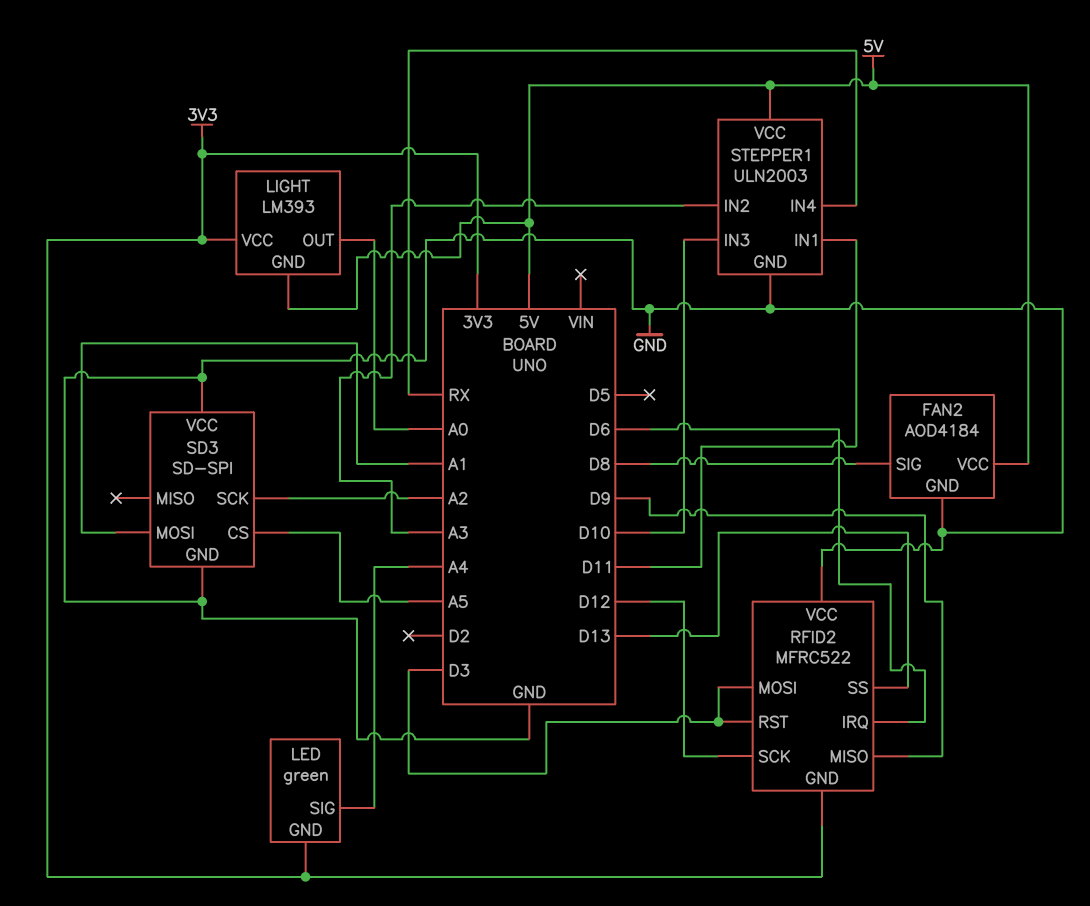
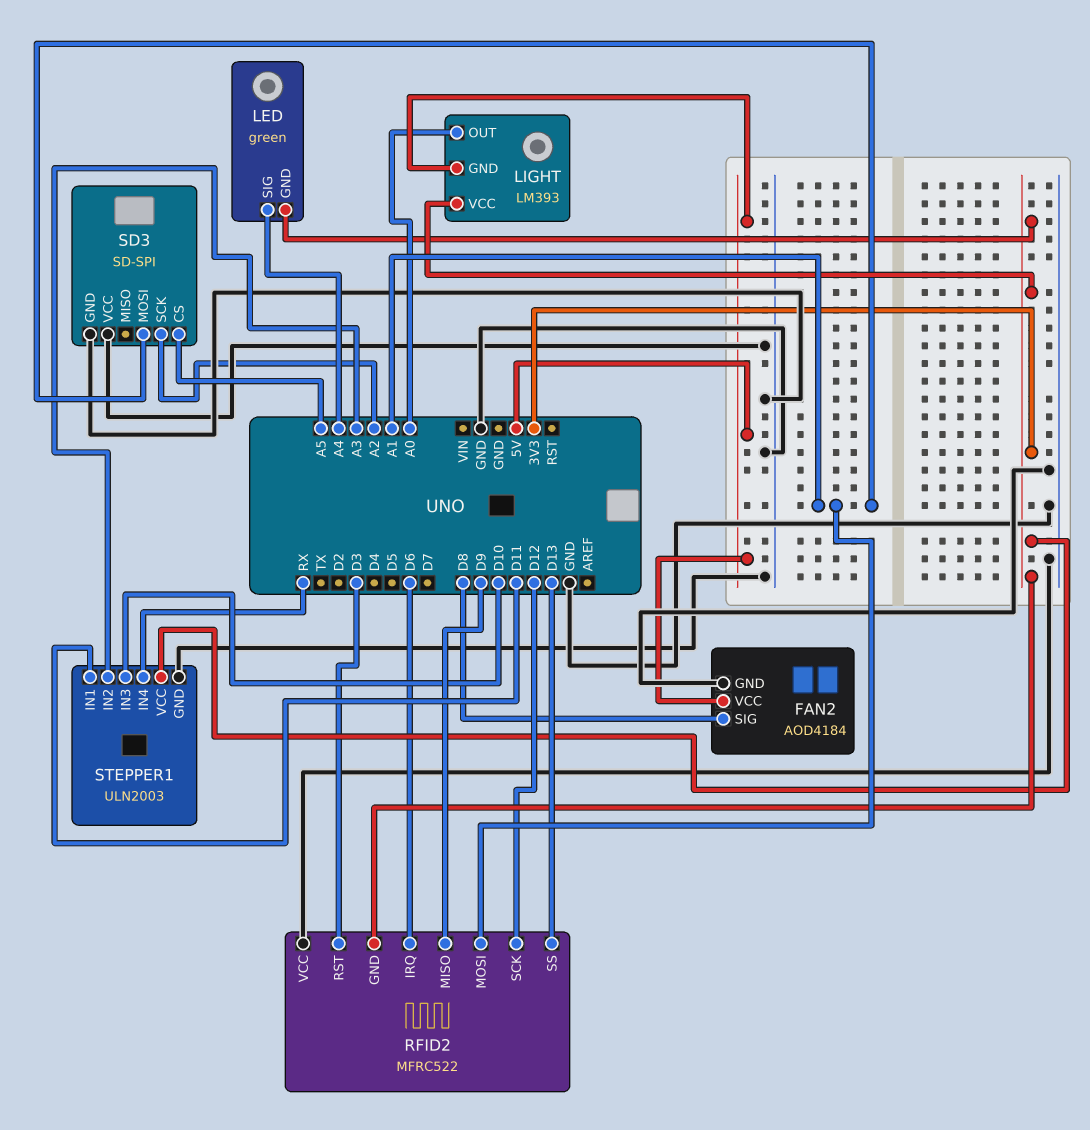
RFID2 pin MOSI: D3 -> A1
STEPPER1 pin VCC: 5V -> 3V3

